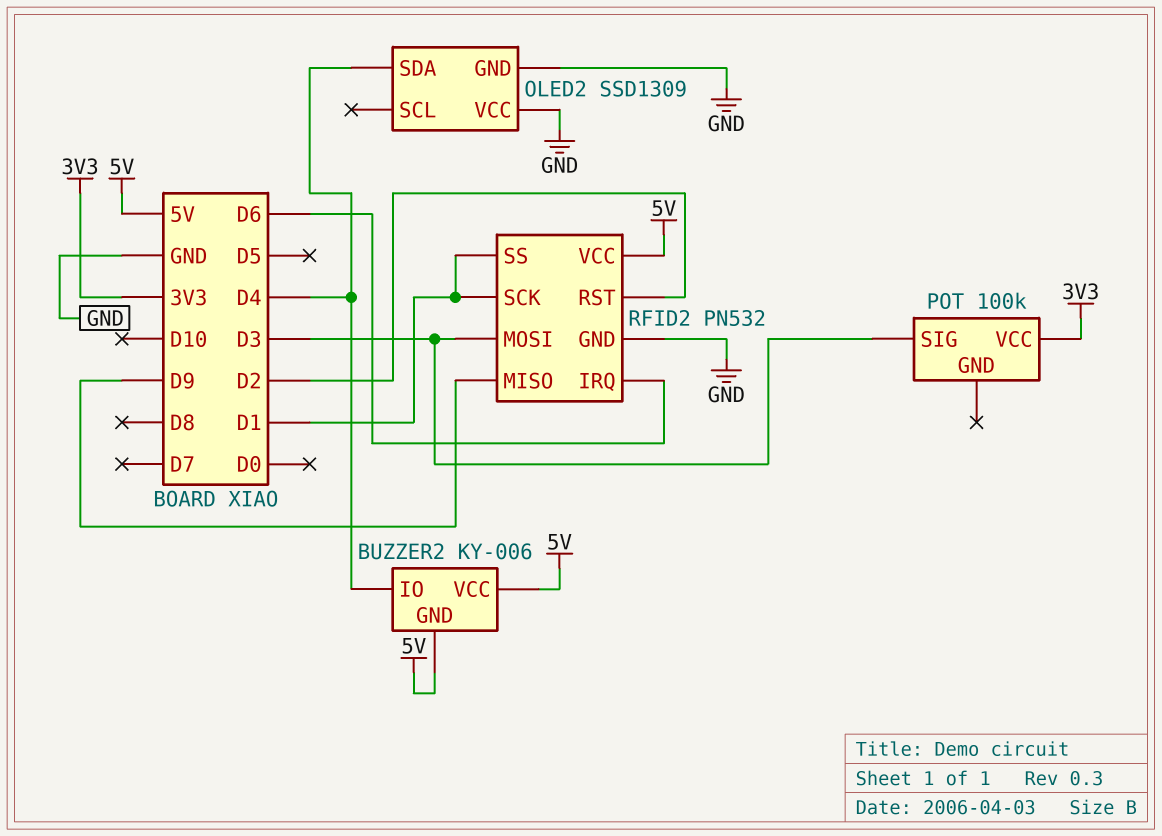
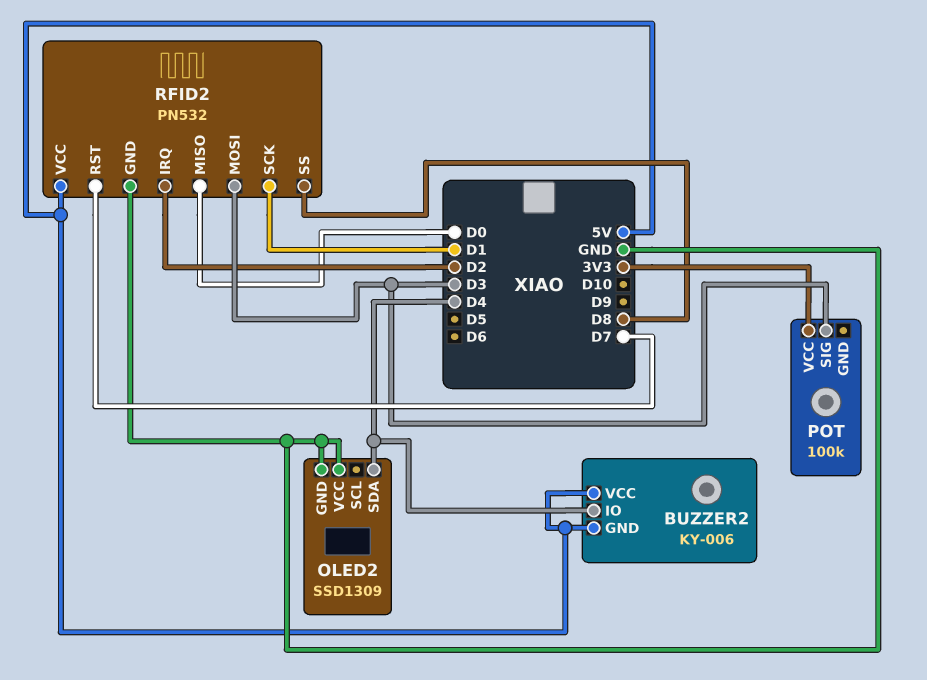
RFID2 pin IRQ: D6 -> D2
RFID2 pin MISO: D9 -> D0
RFID2 pin RST: D2 -> D7
RFID2 pin SS: D1 -> D8

